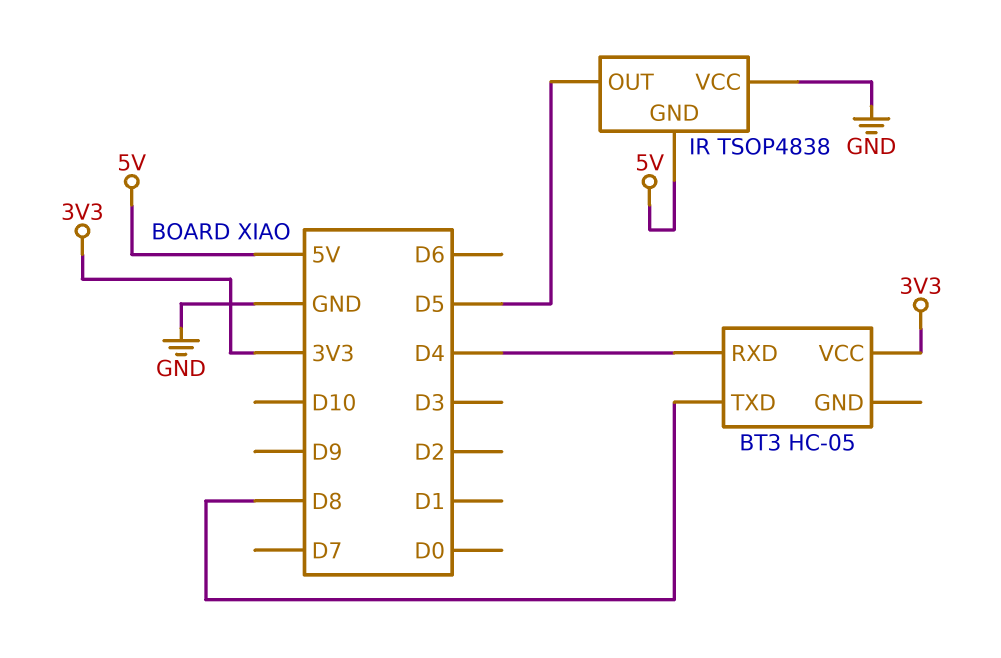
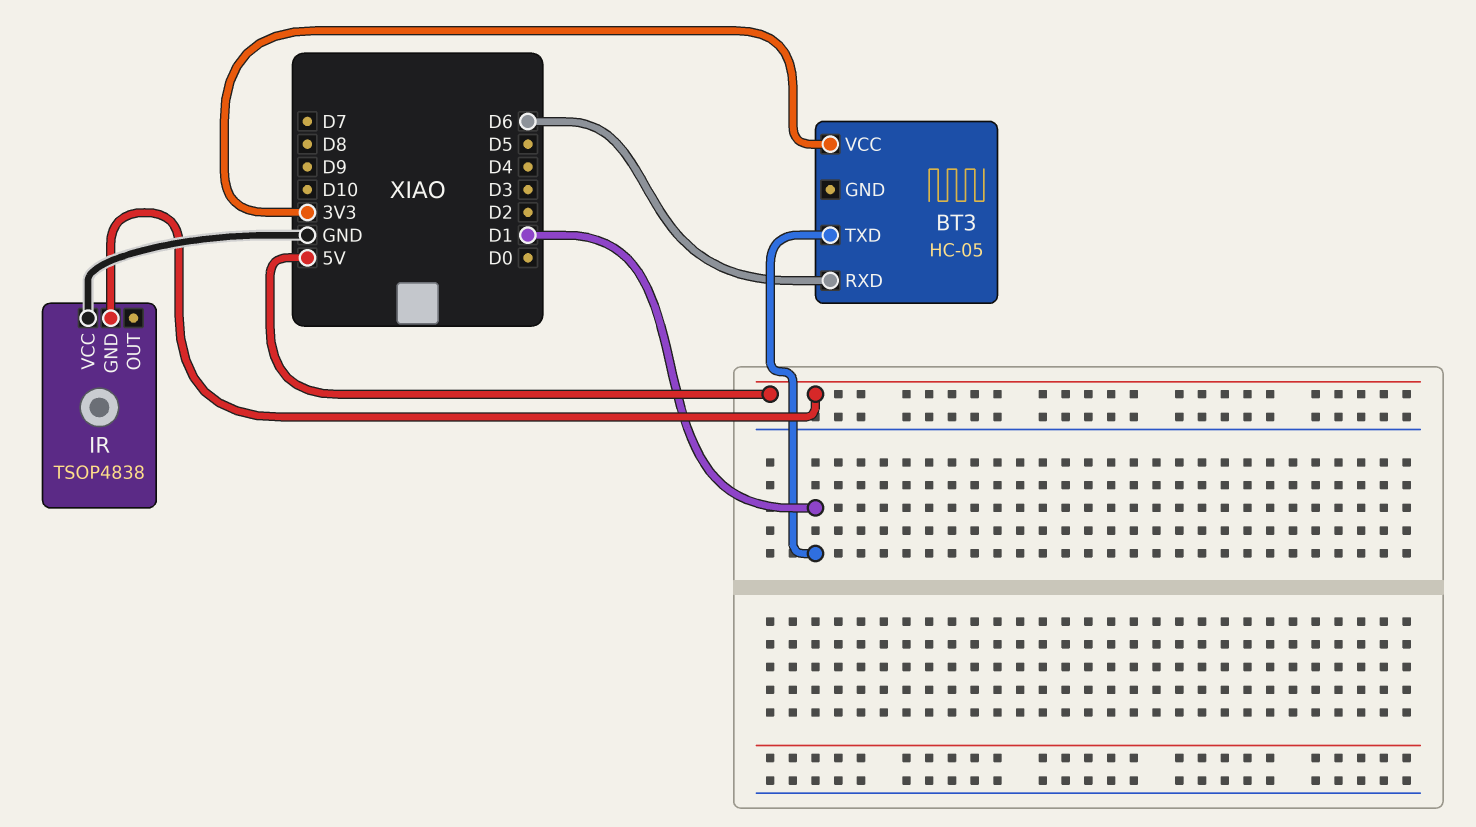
BT3 pin RXD: D4 -> D6
BT3 pin TXD: D8 -> D1
IR pin OUT: D5 -> none

